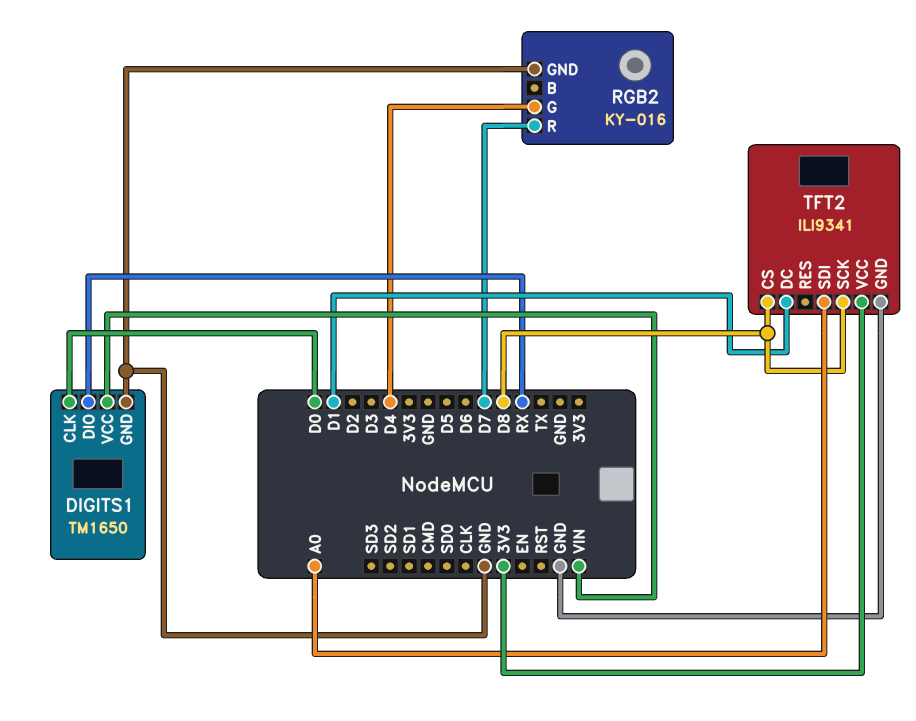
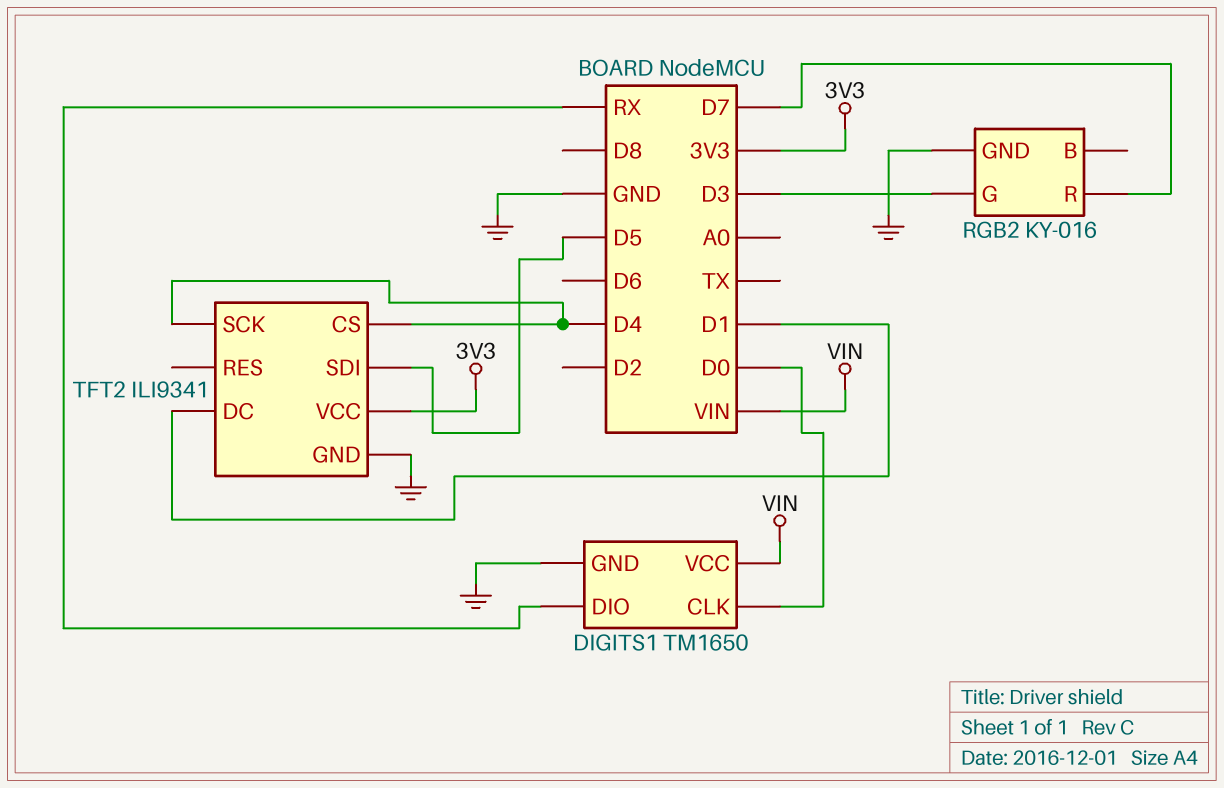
RGB2 pin G: D4 -> D3
TFT2 pin CS: D8 -> D4
TFT2 pin SCK: D8 -> D4
TFT2 pin SDI: A0 -> D5

